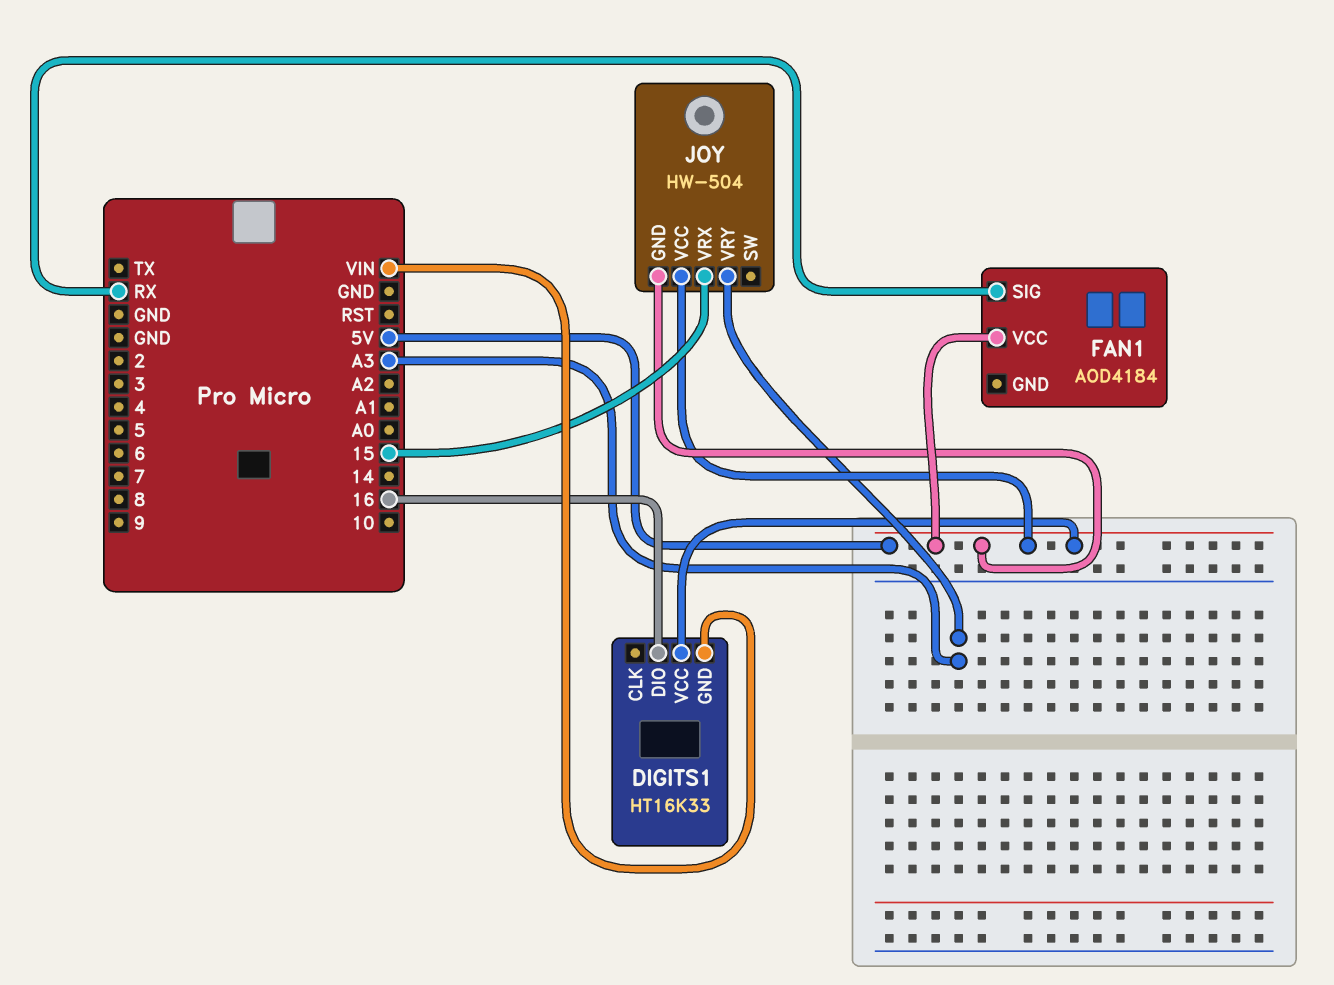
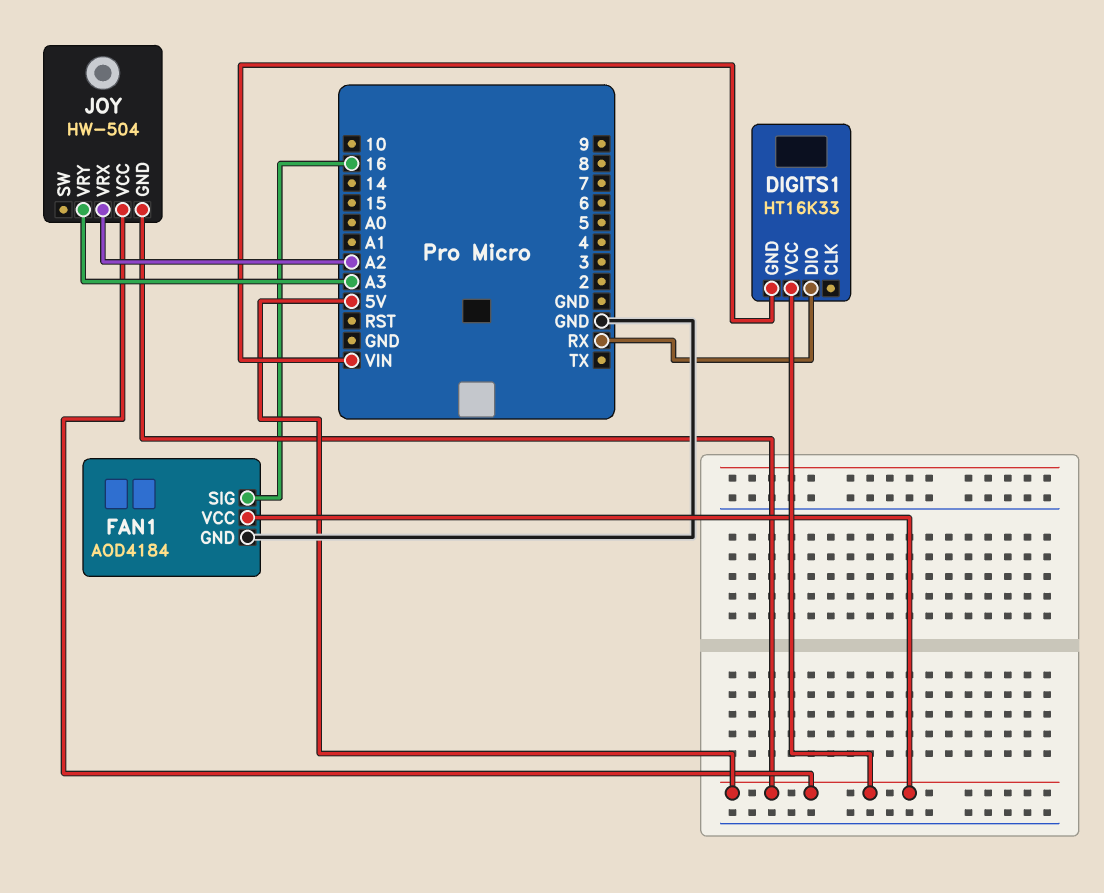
DIGITS1 pin DIO: 16 -> RX
FAN1 pin GND: none -> GND
FAN1 pin SIG: RX -> 16
JOY pin VRX: 15 -> A2

